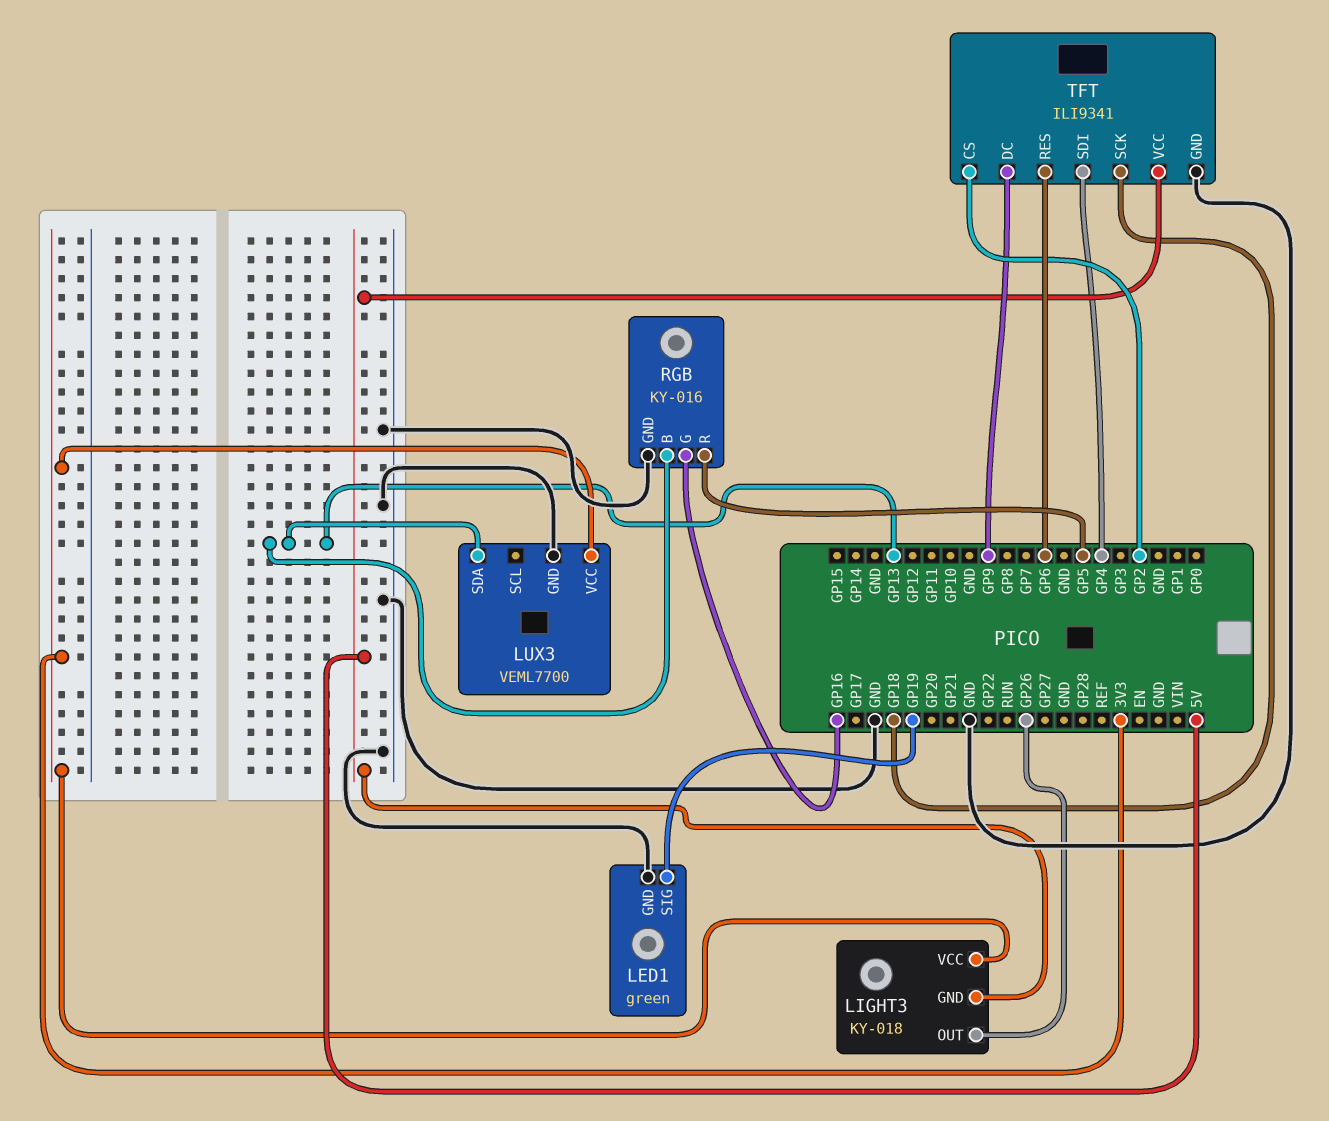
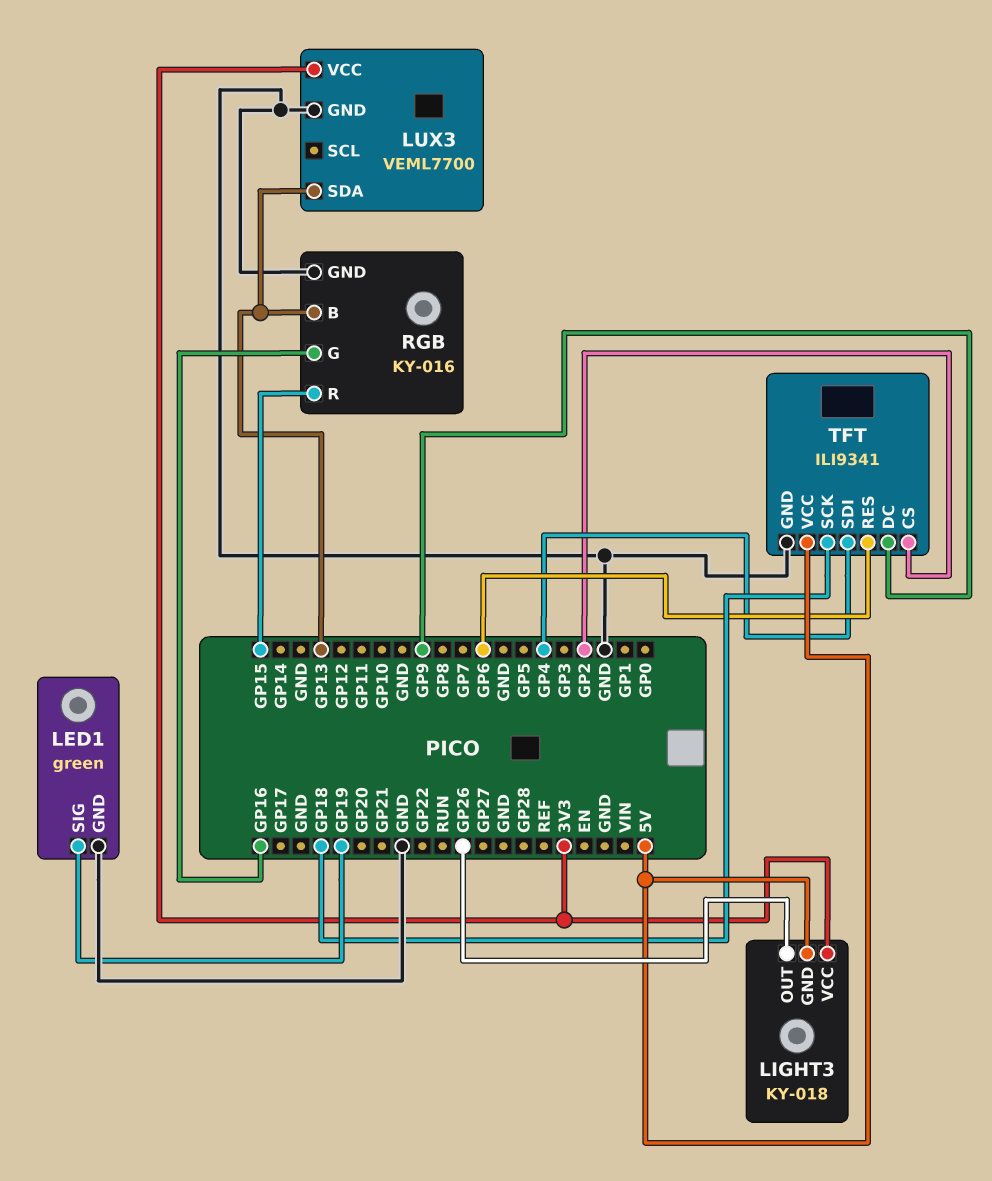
RGB pin R: GP5 -> GP15

